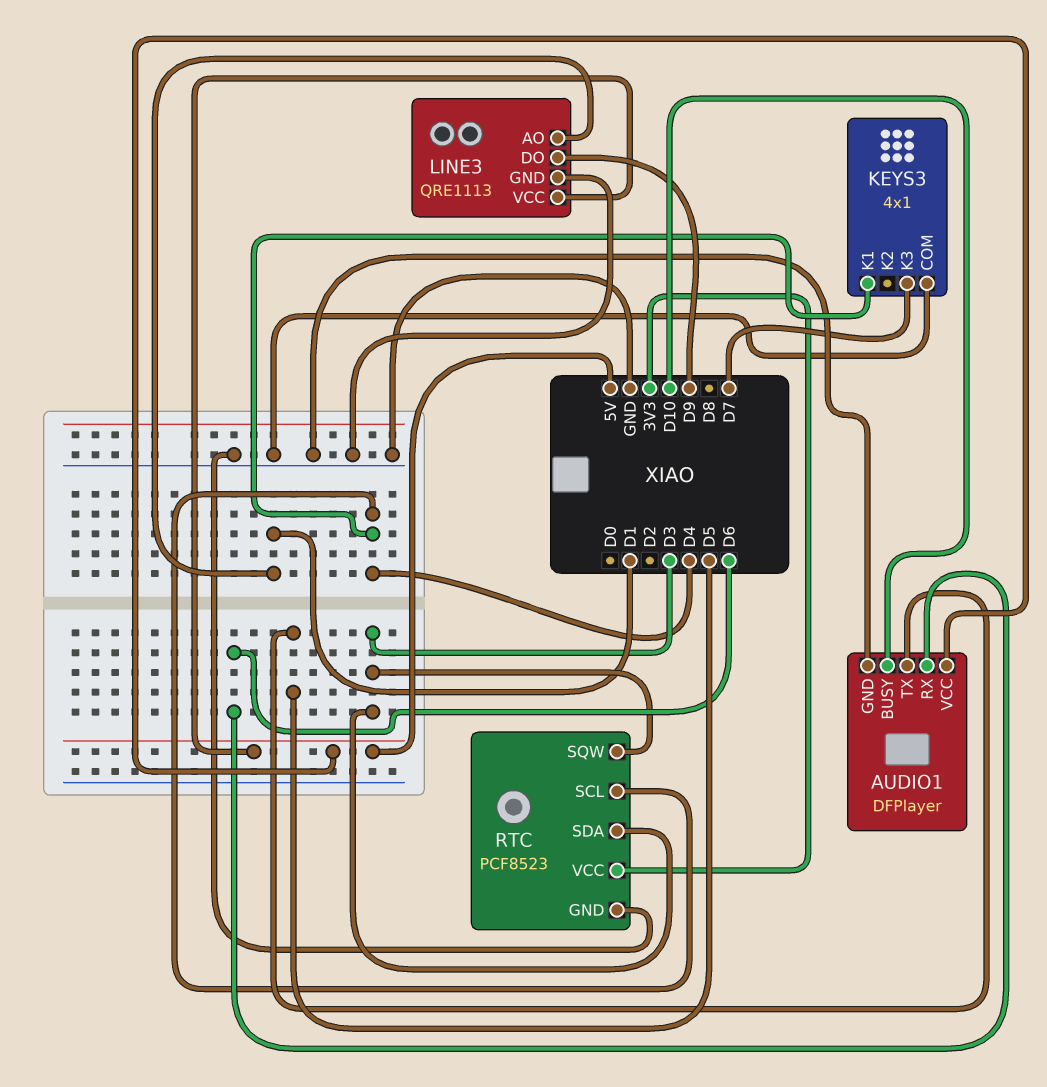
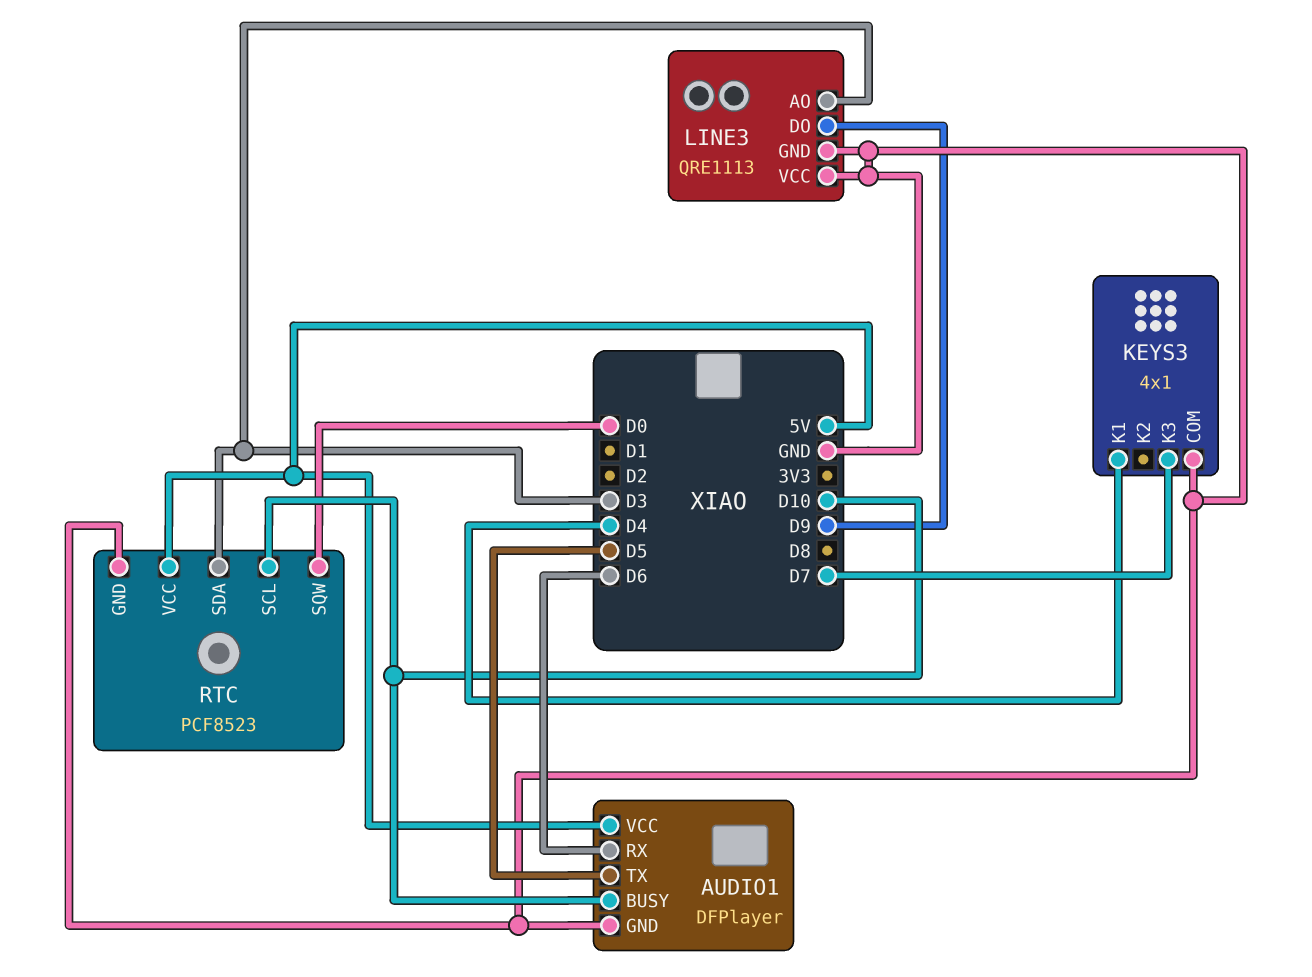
LINE3 pin AO: D1 -> D3
LINE3 pin VCC: 5V -> GND
RTC pin SCL: D4 -> D10
RTC pin SQW: D3 -> D0
RTC pin VCC: 3V3 -> 5V

